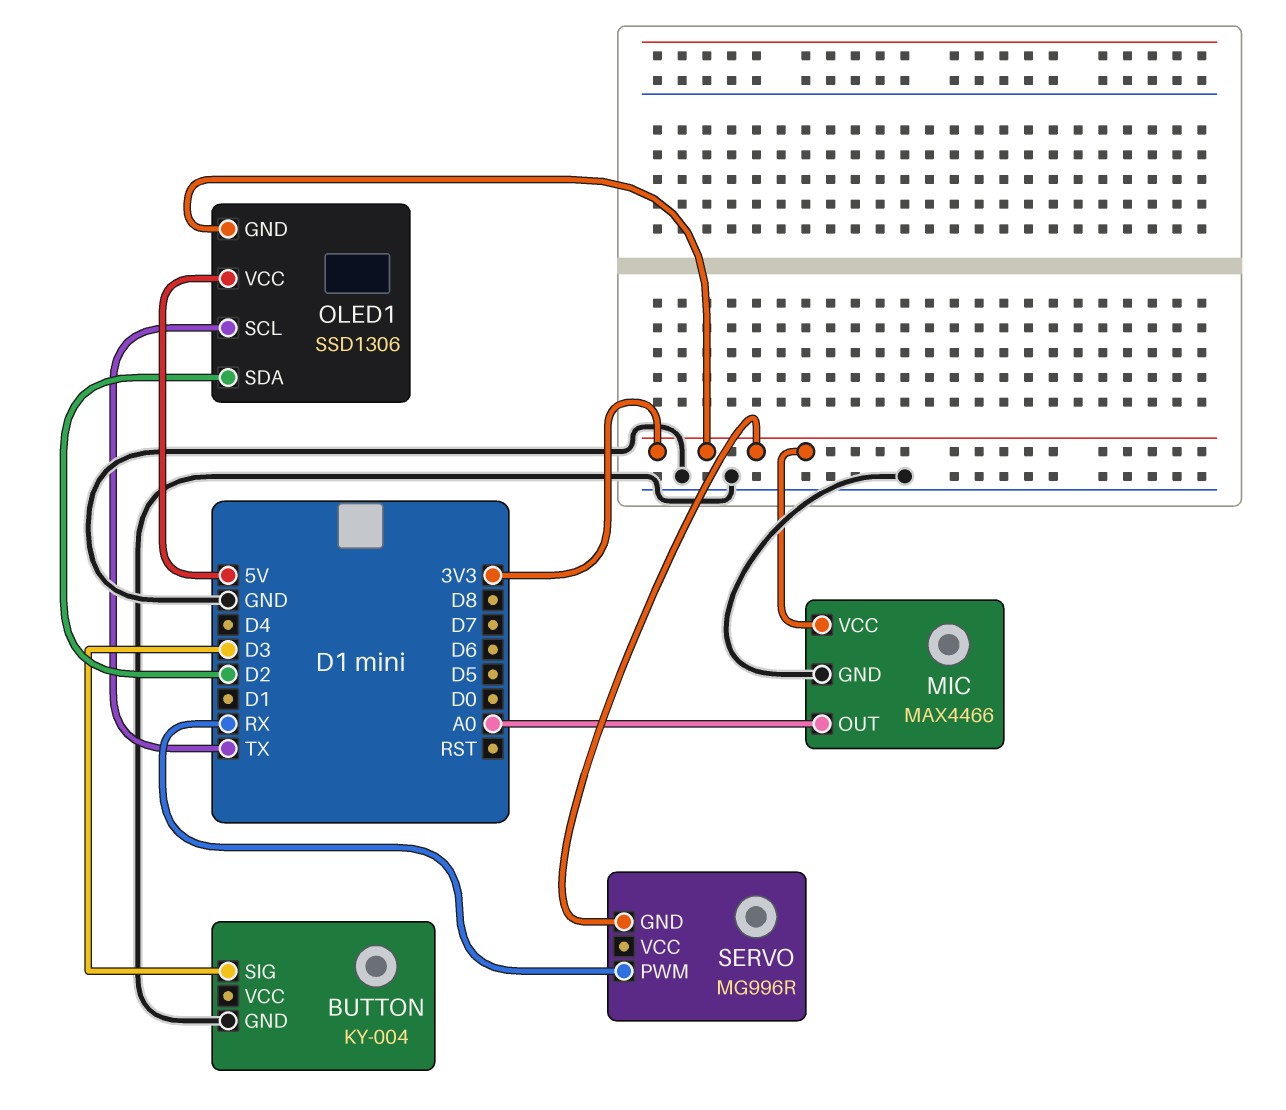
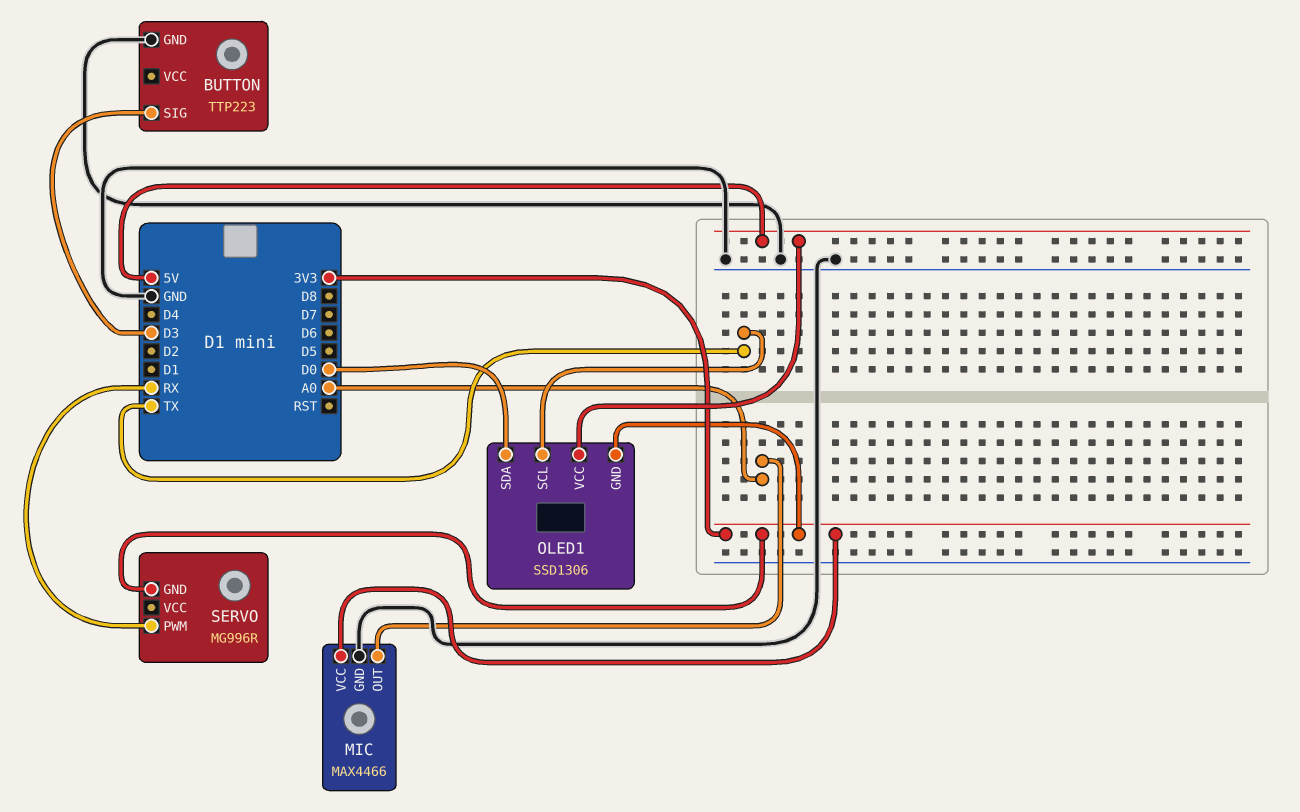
BUTTON: KY-004 -> TTP223
OLED1 pin SDA: D2 -> D0

